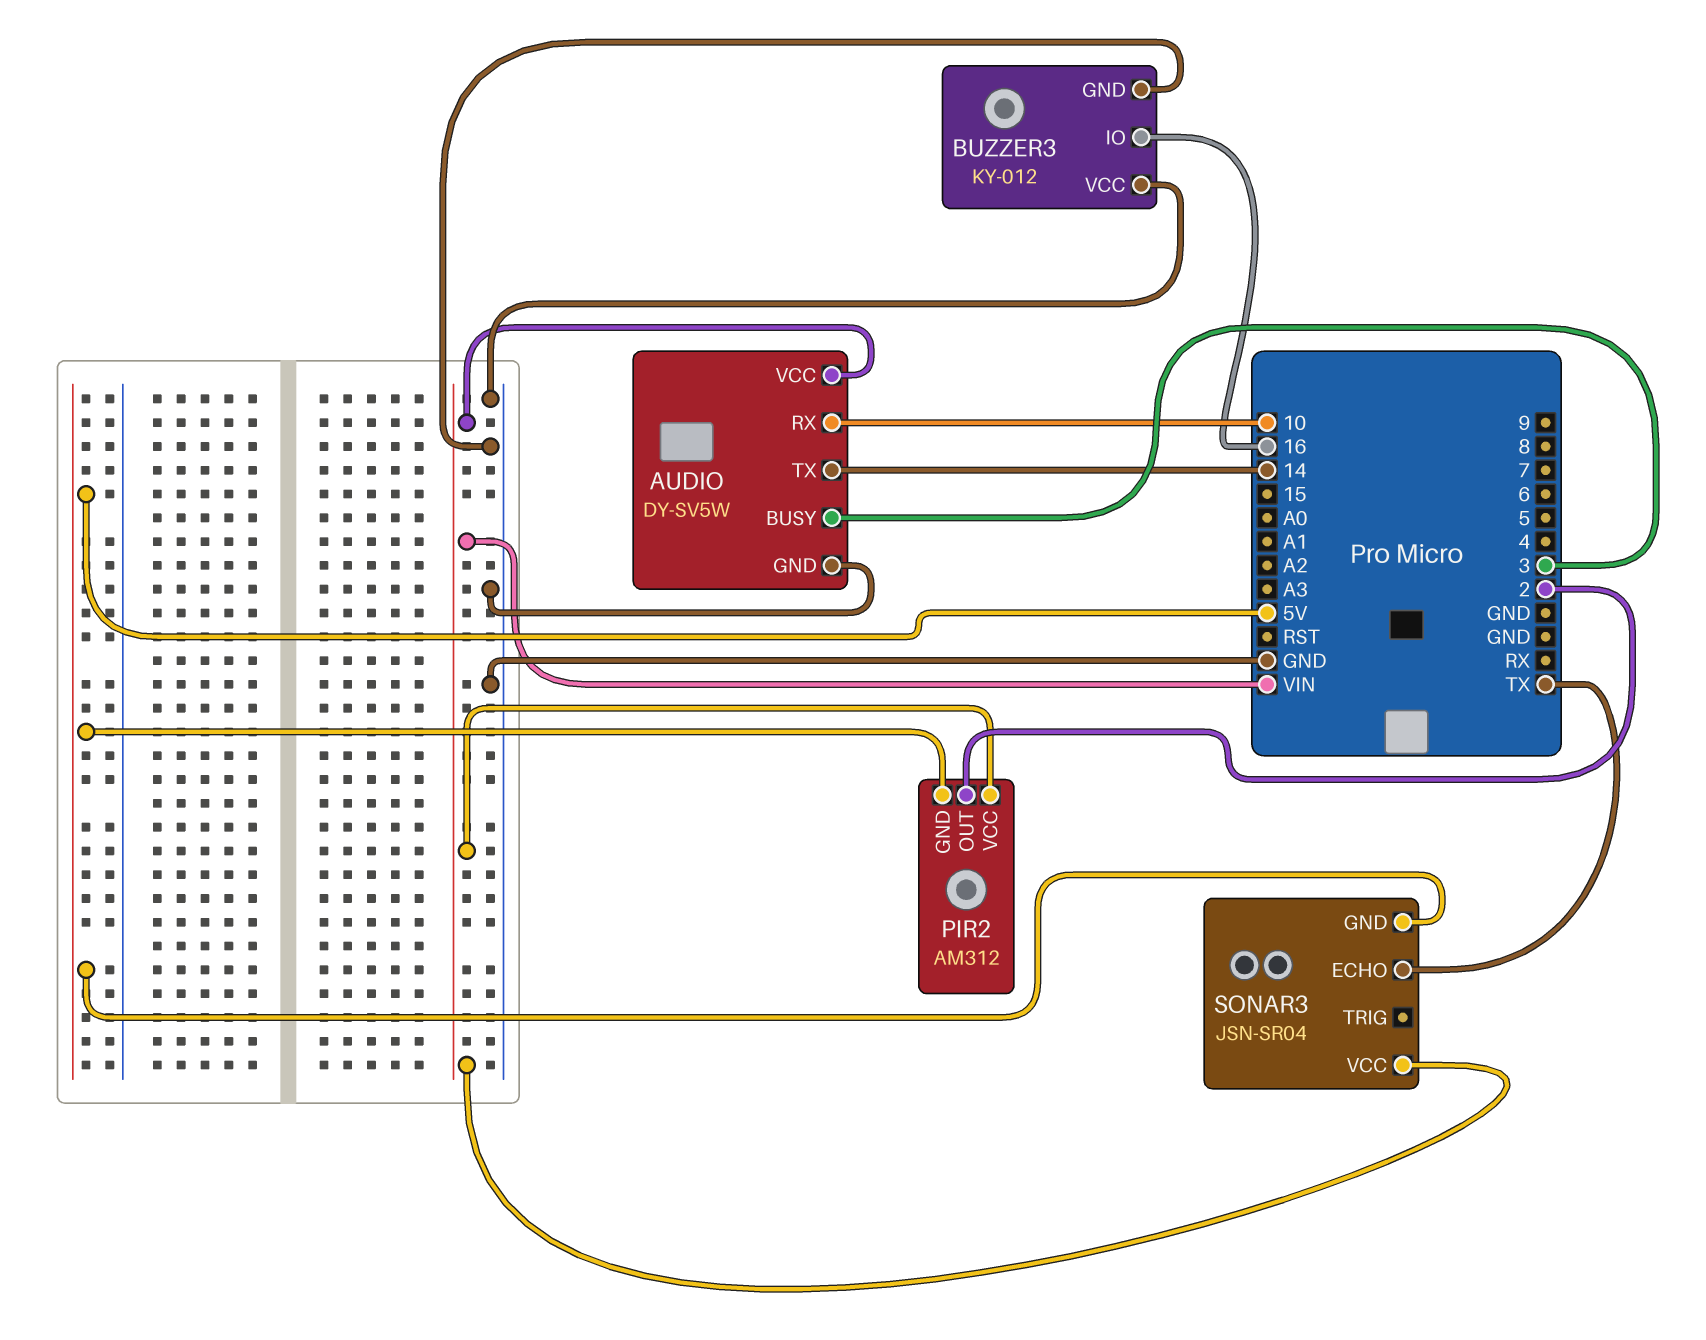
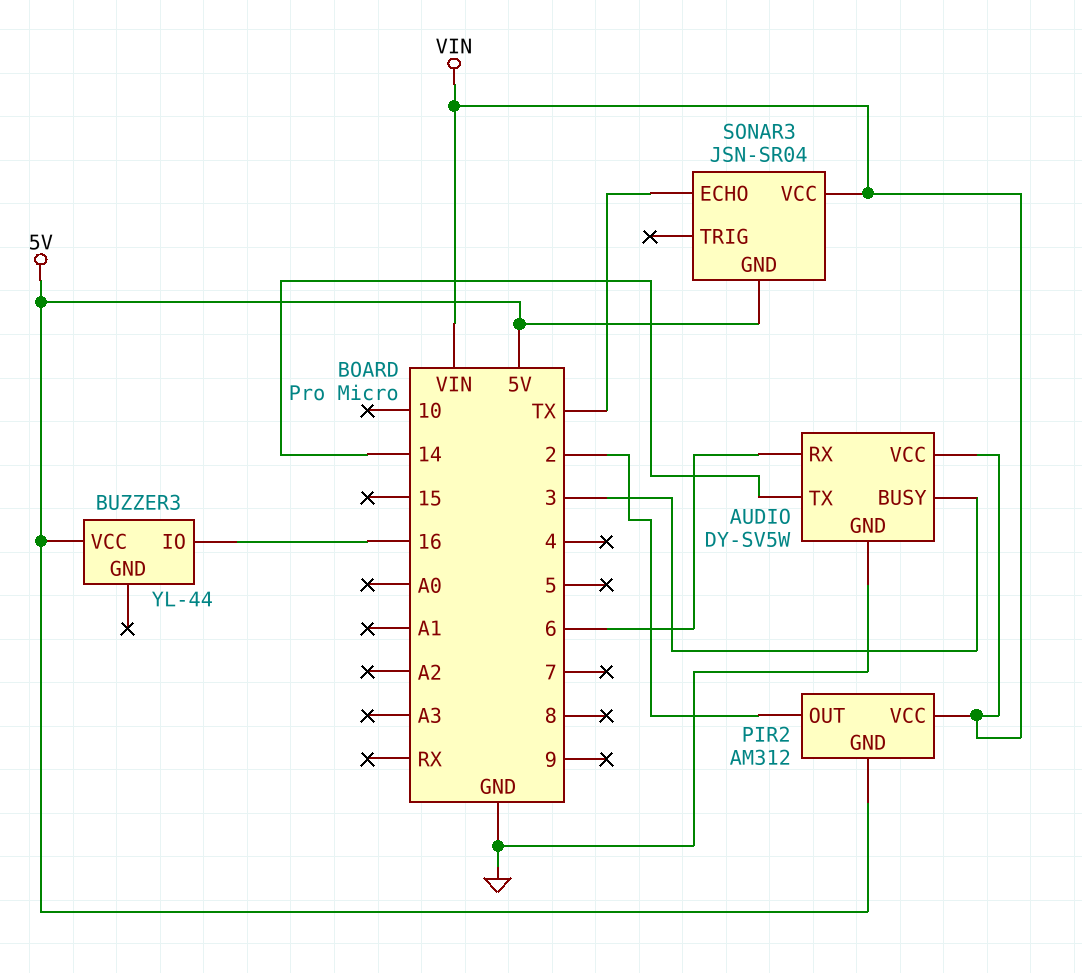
AUDIO pin RX: 10 -> 6
BUZZER3: KY-012 -> YL-44
BUZZER3 pin GND: GND -> none
BUZZER3 pin VCC: GND -> 5V

